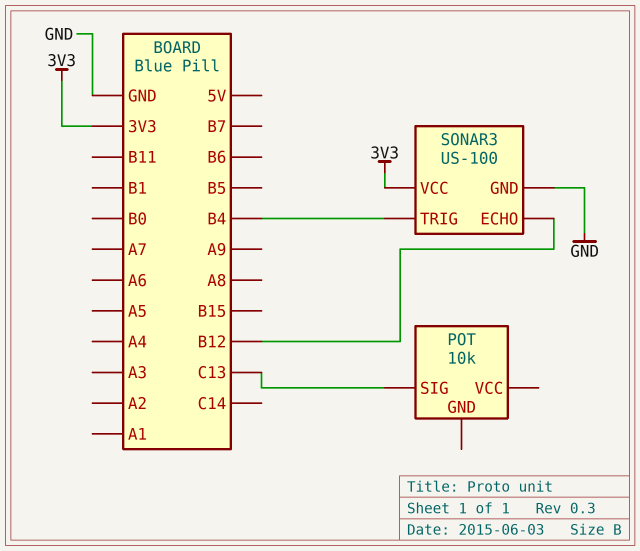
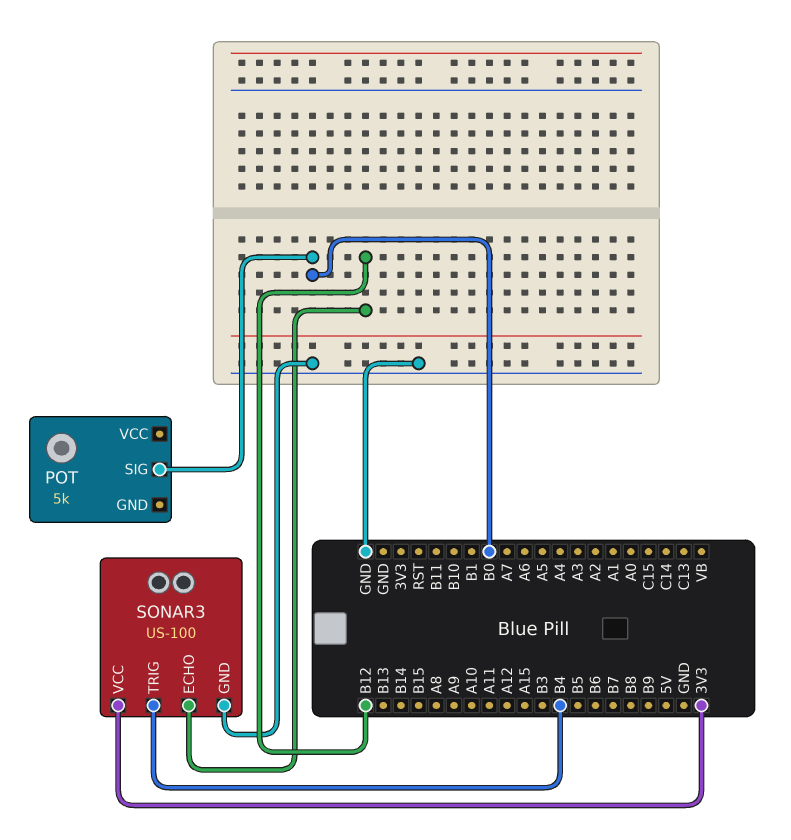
POT: 10k -> 5k
POT pin SIG: C13 -> B0

